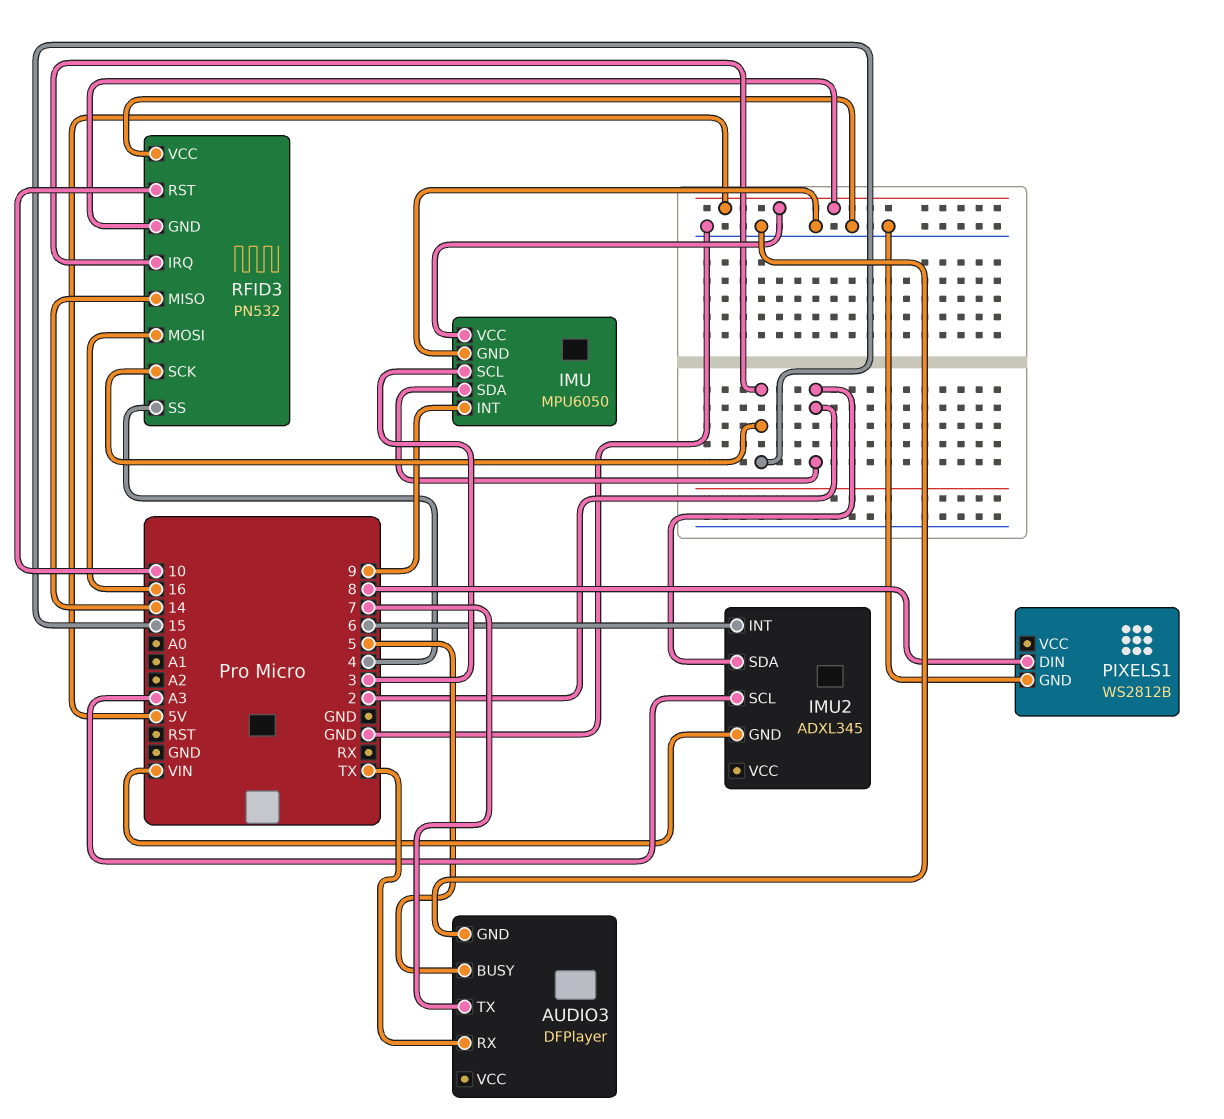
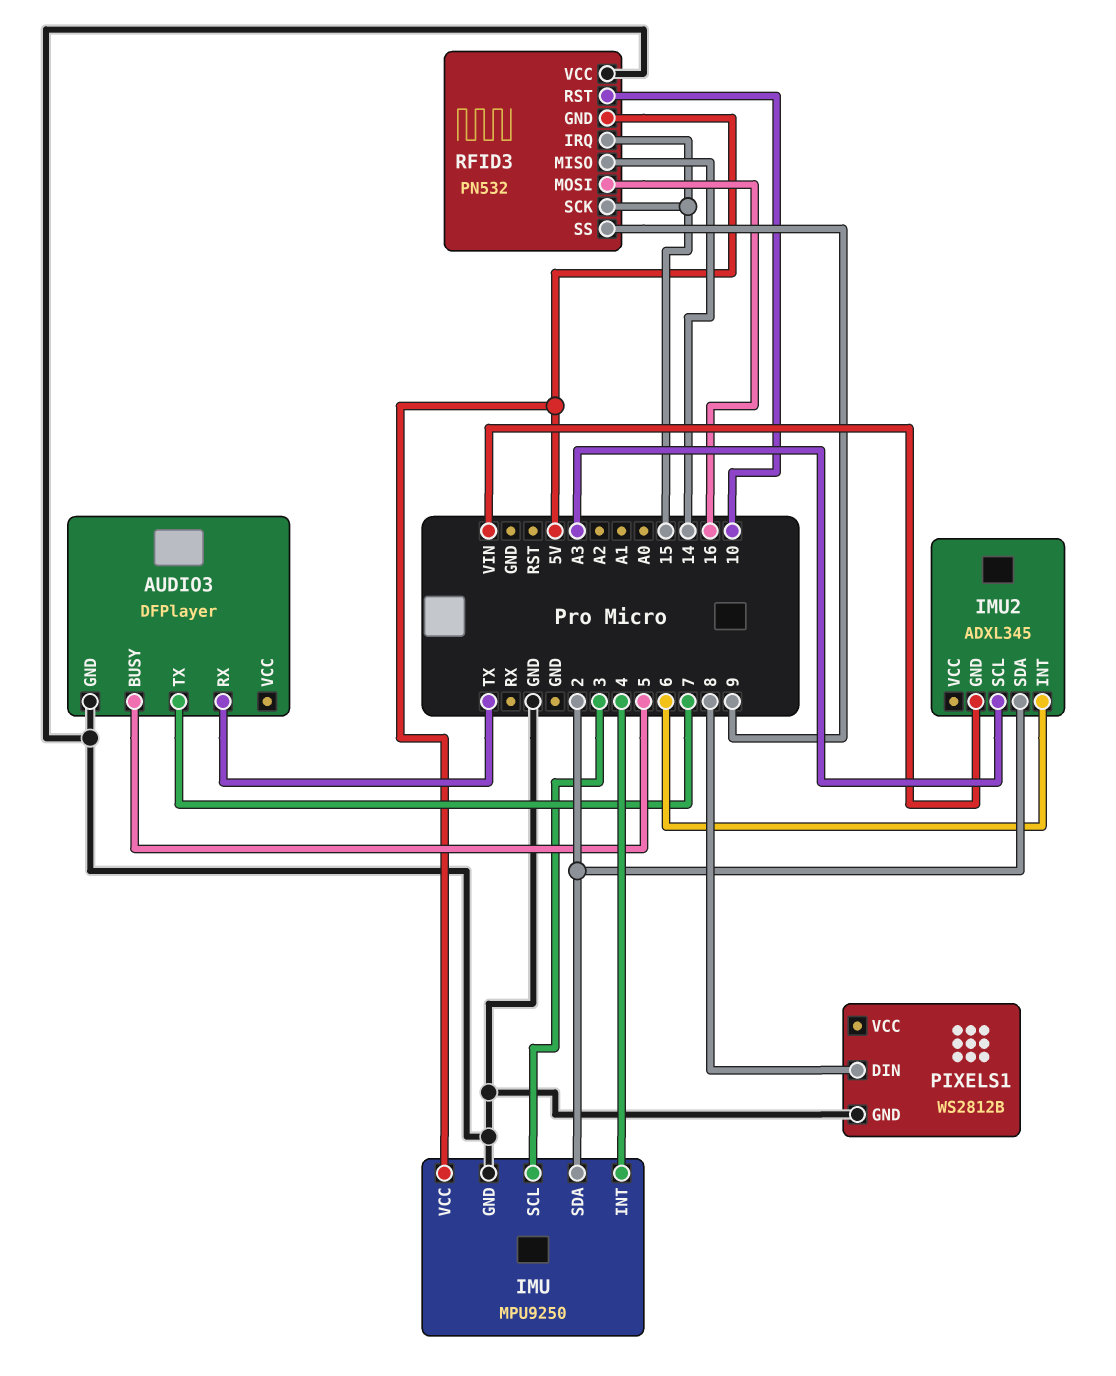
IMU: MPU6050 -> MPU9250
IMU pin INT: 9 -> 4
RFID3 pin SS: 4 -> 9

